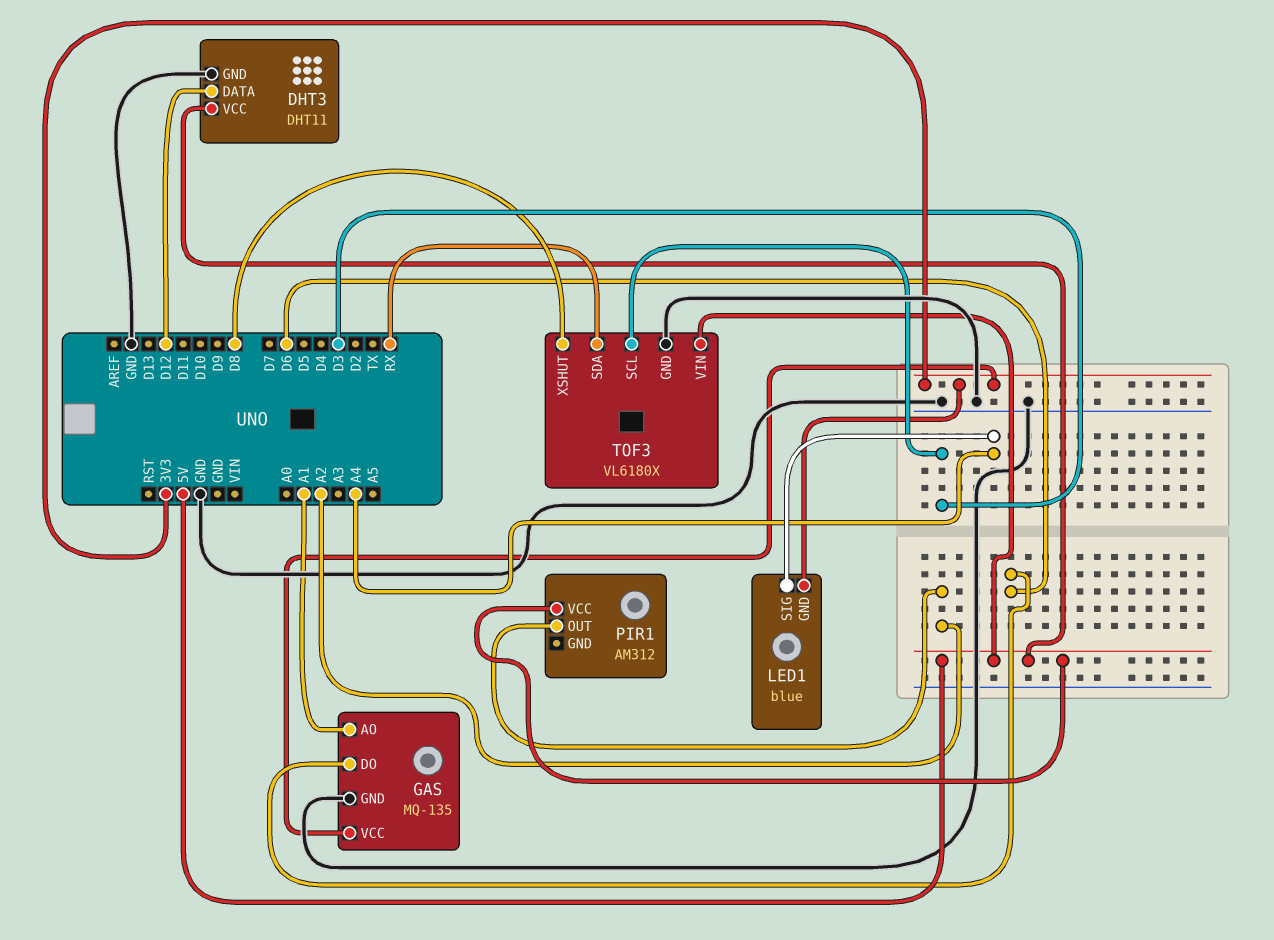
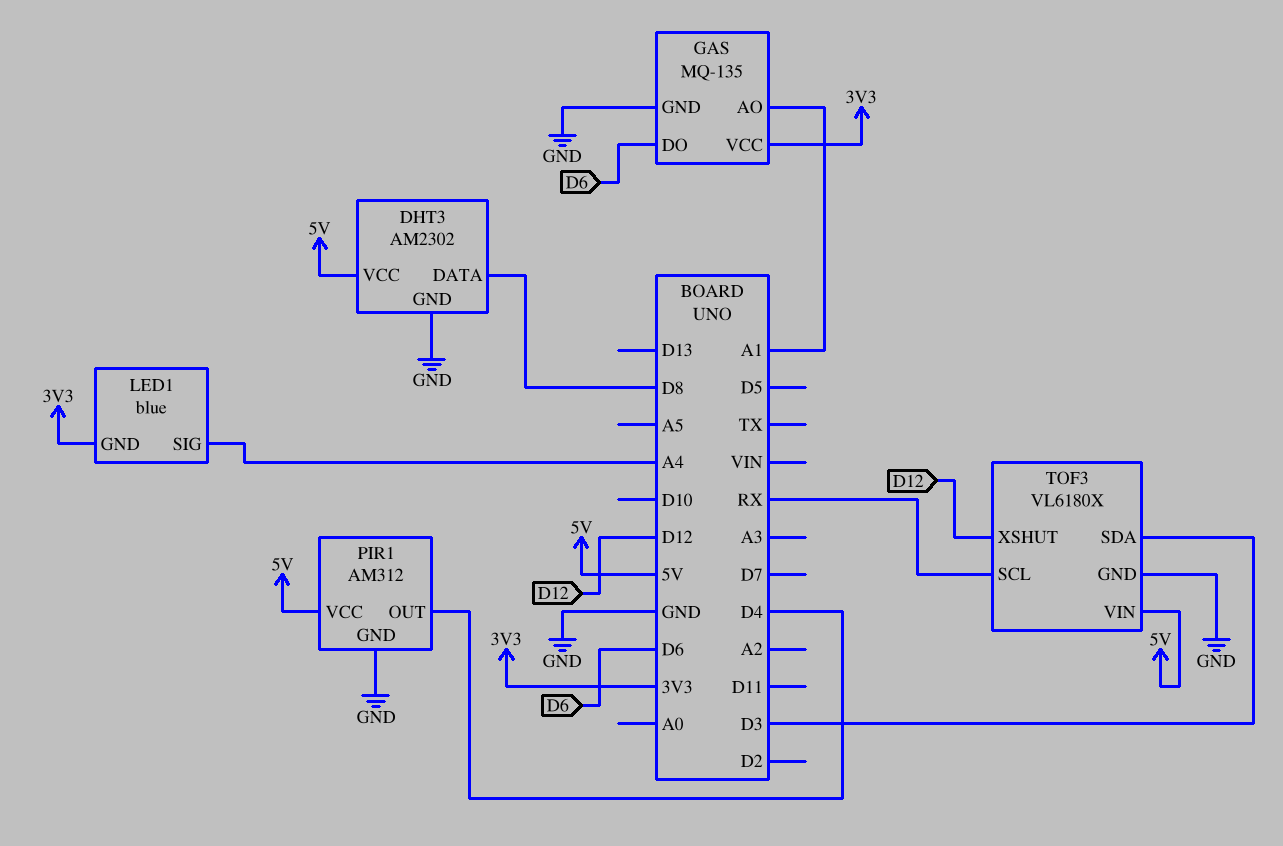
DHT3: DHT11 -> AM2302
DHT3 pin DATA: D12 -> D8
PIR1 pin GND: none -> GND
PIR1 pin OUT: A2 -> D4
TOF3 pin SCL: D3 -> RX
TOF3 pin SDA: RX -> D3
TOF3 pin XSHUT: D8 -> D12

